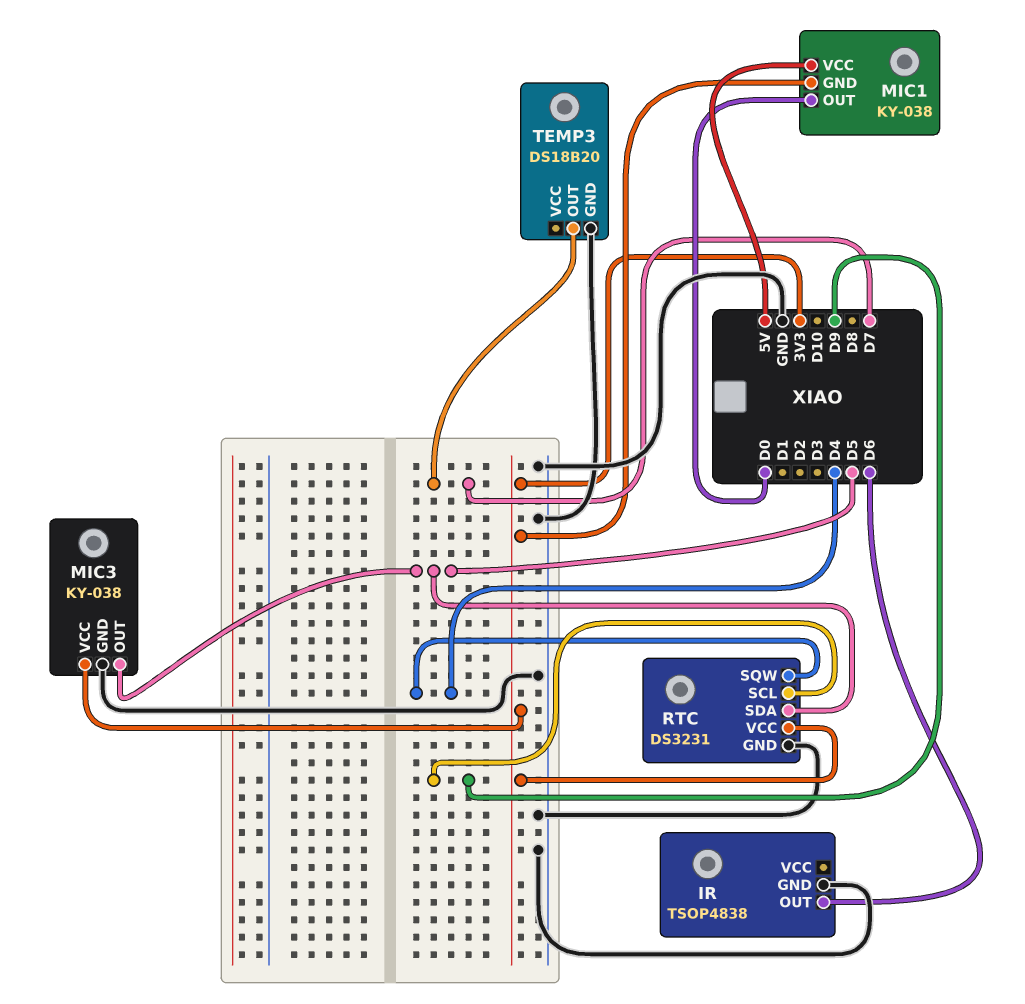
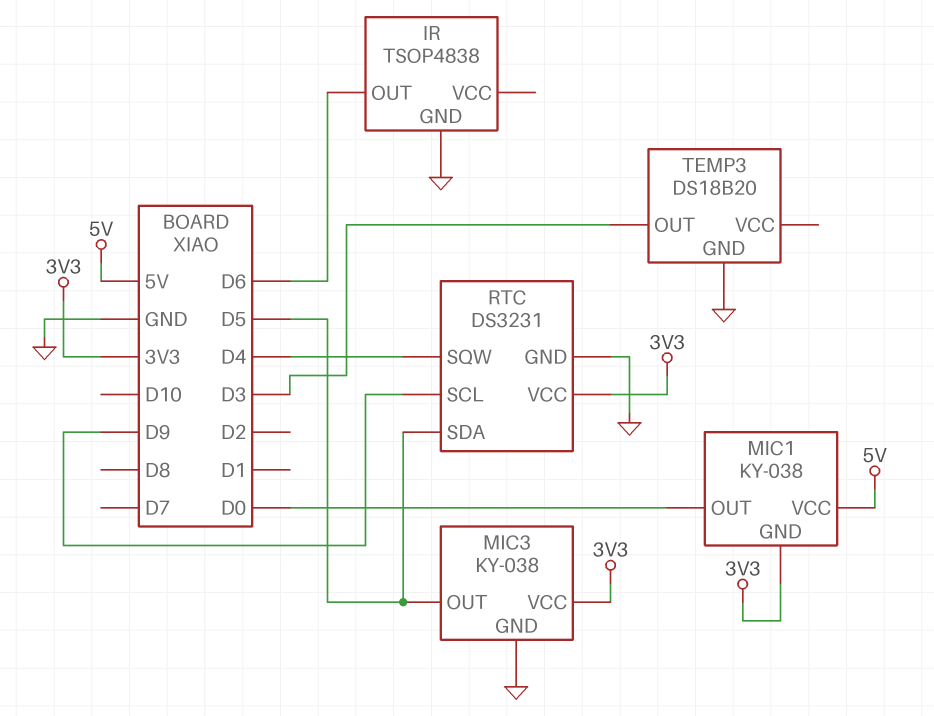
TEMP3 pin OUT: D7 -> D3

